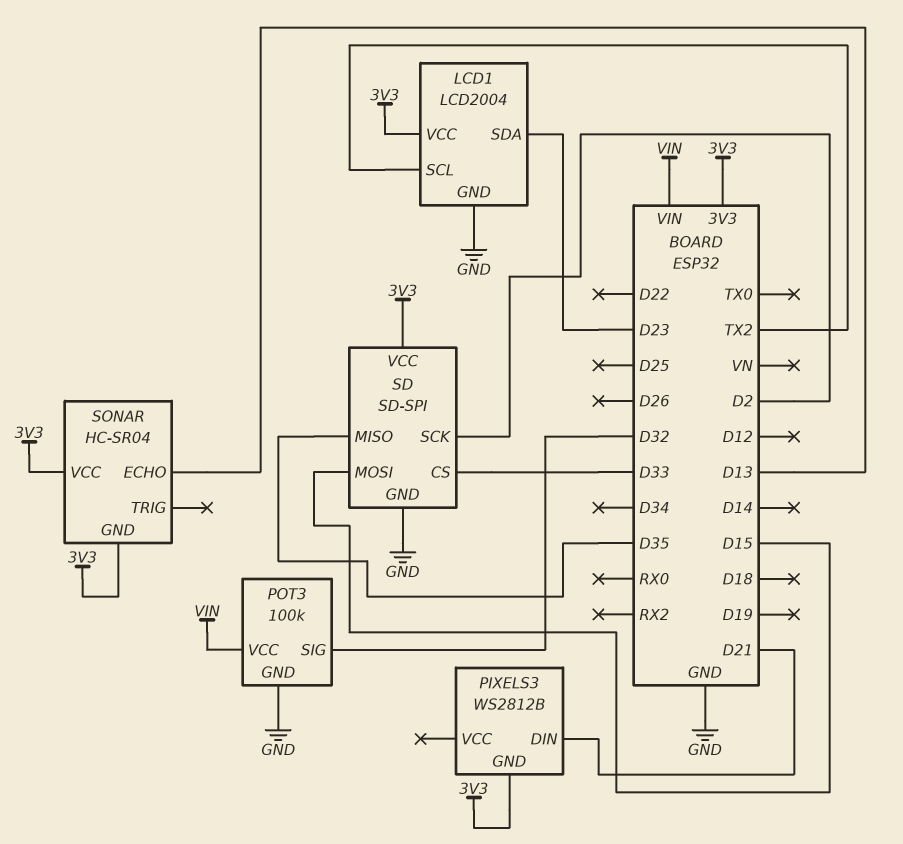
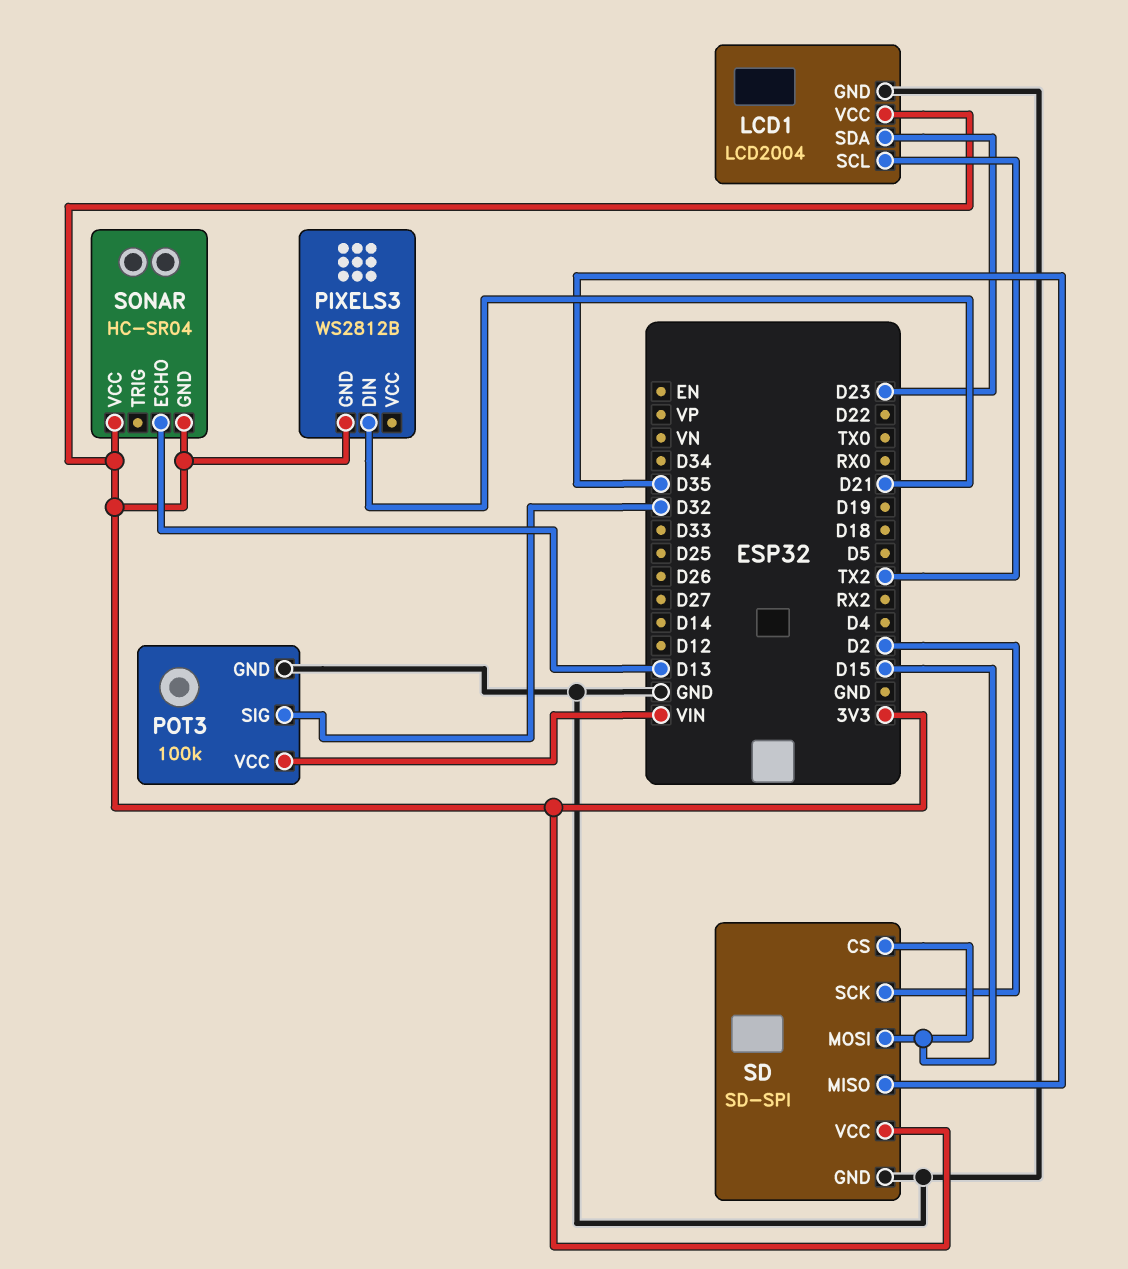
SD pin CS: D33 -> D15

